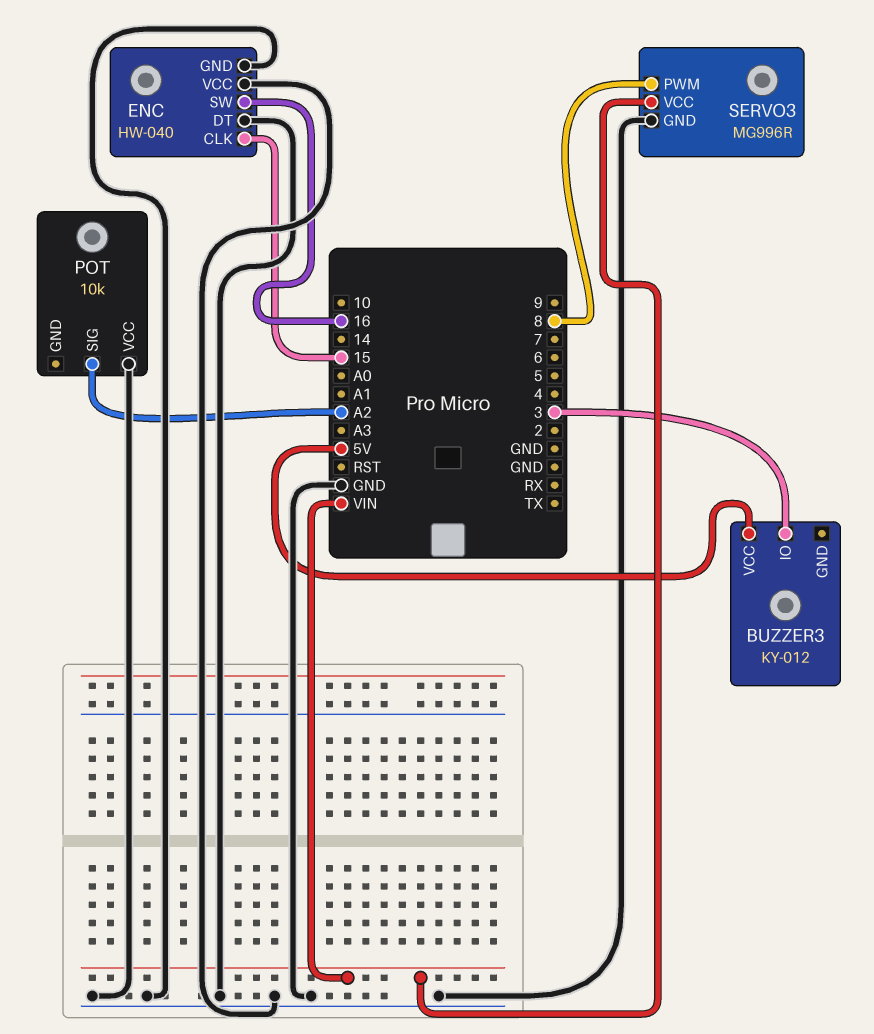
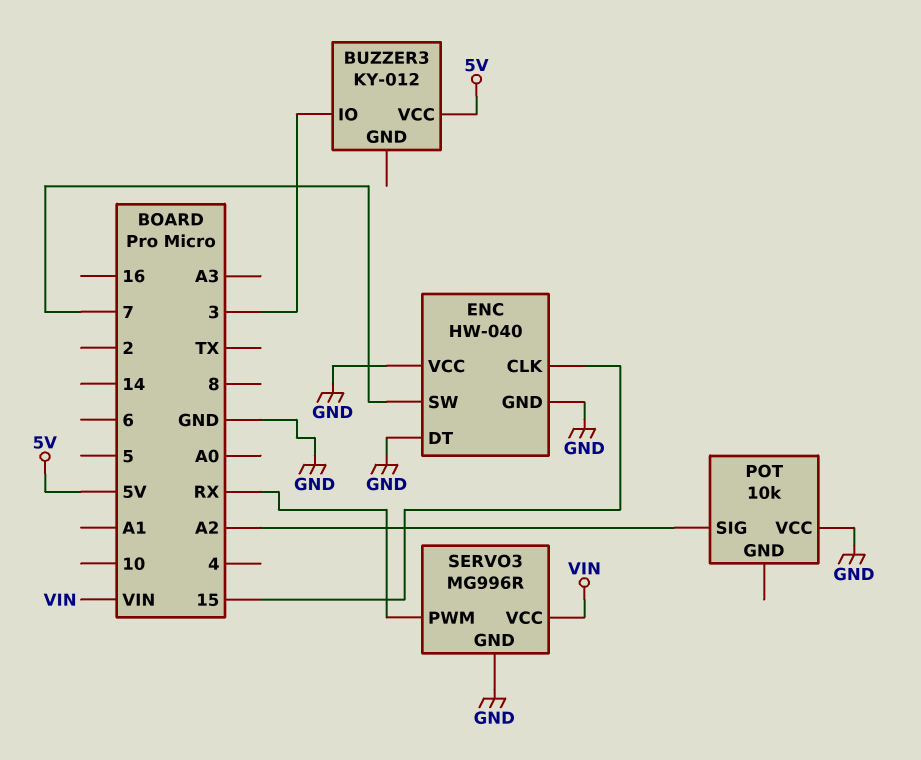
ENC pin SW: 16 -> 7
SERVO3 pin PWM: 8 -> RX

